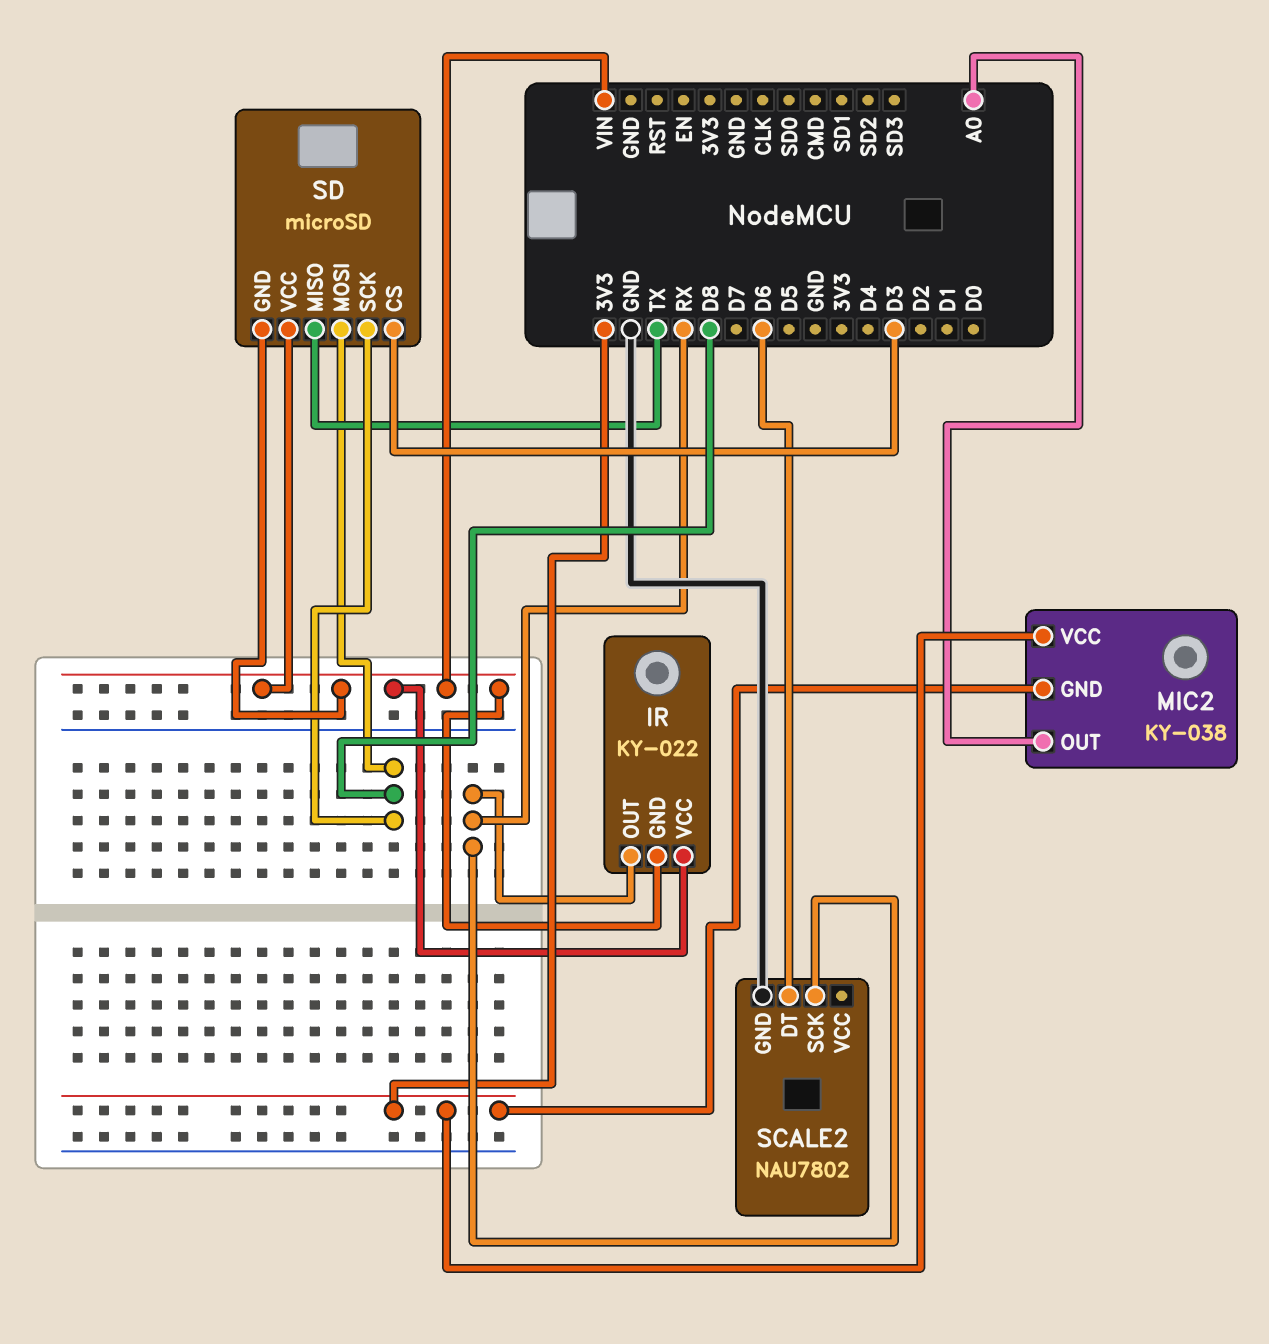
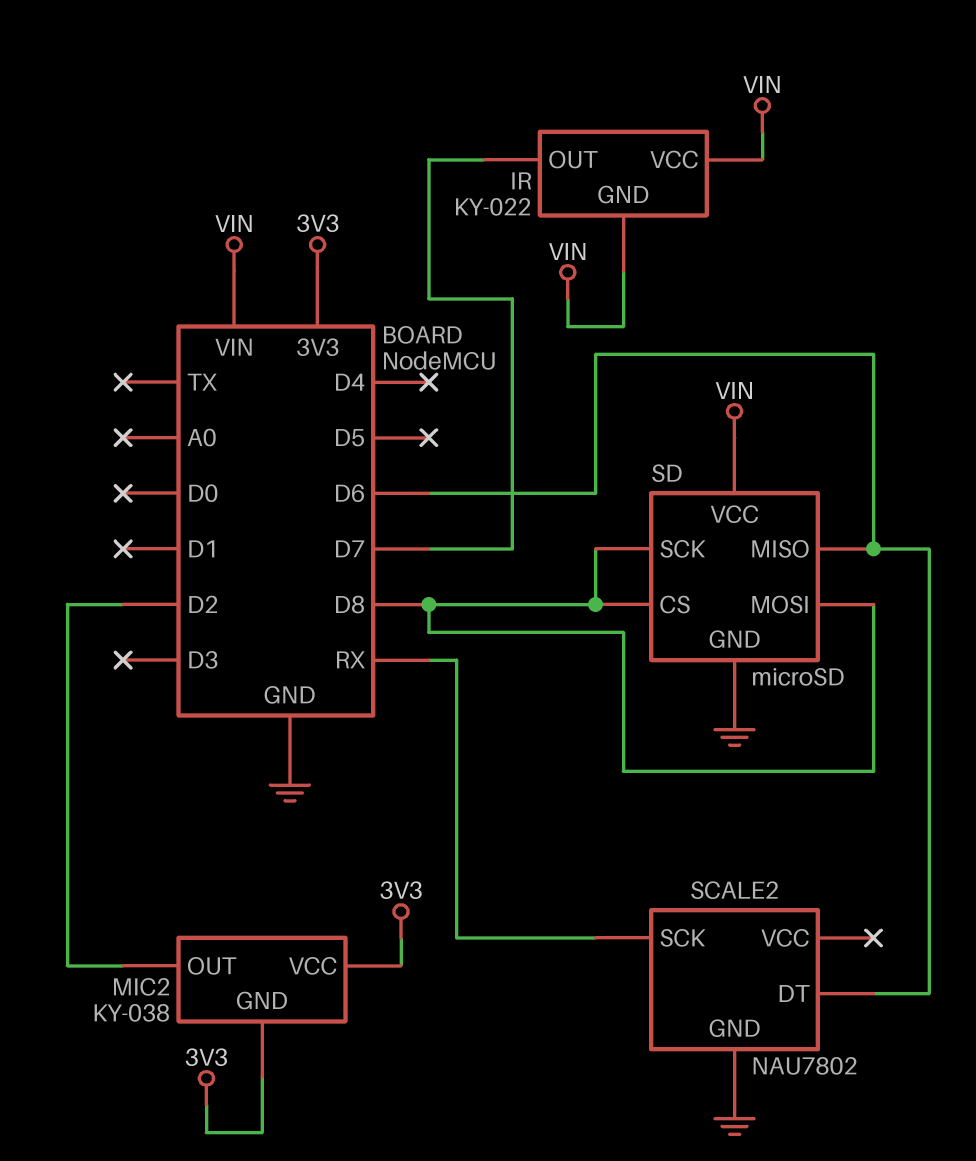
IR pin OUT: RX -> D7
MIC2 pin OUT: A0 -> D2
SD pin CS: D3 -> D8
SD pin GND: VIN -> GND
SD pin MISO: TX -> D6

